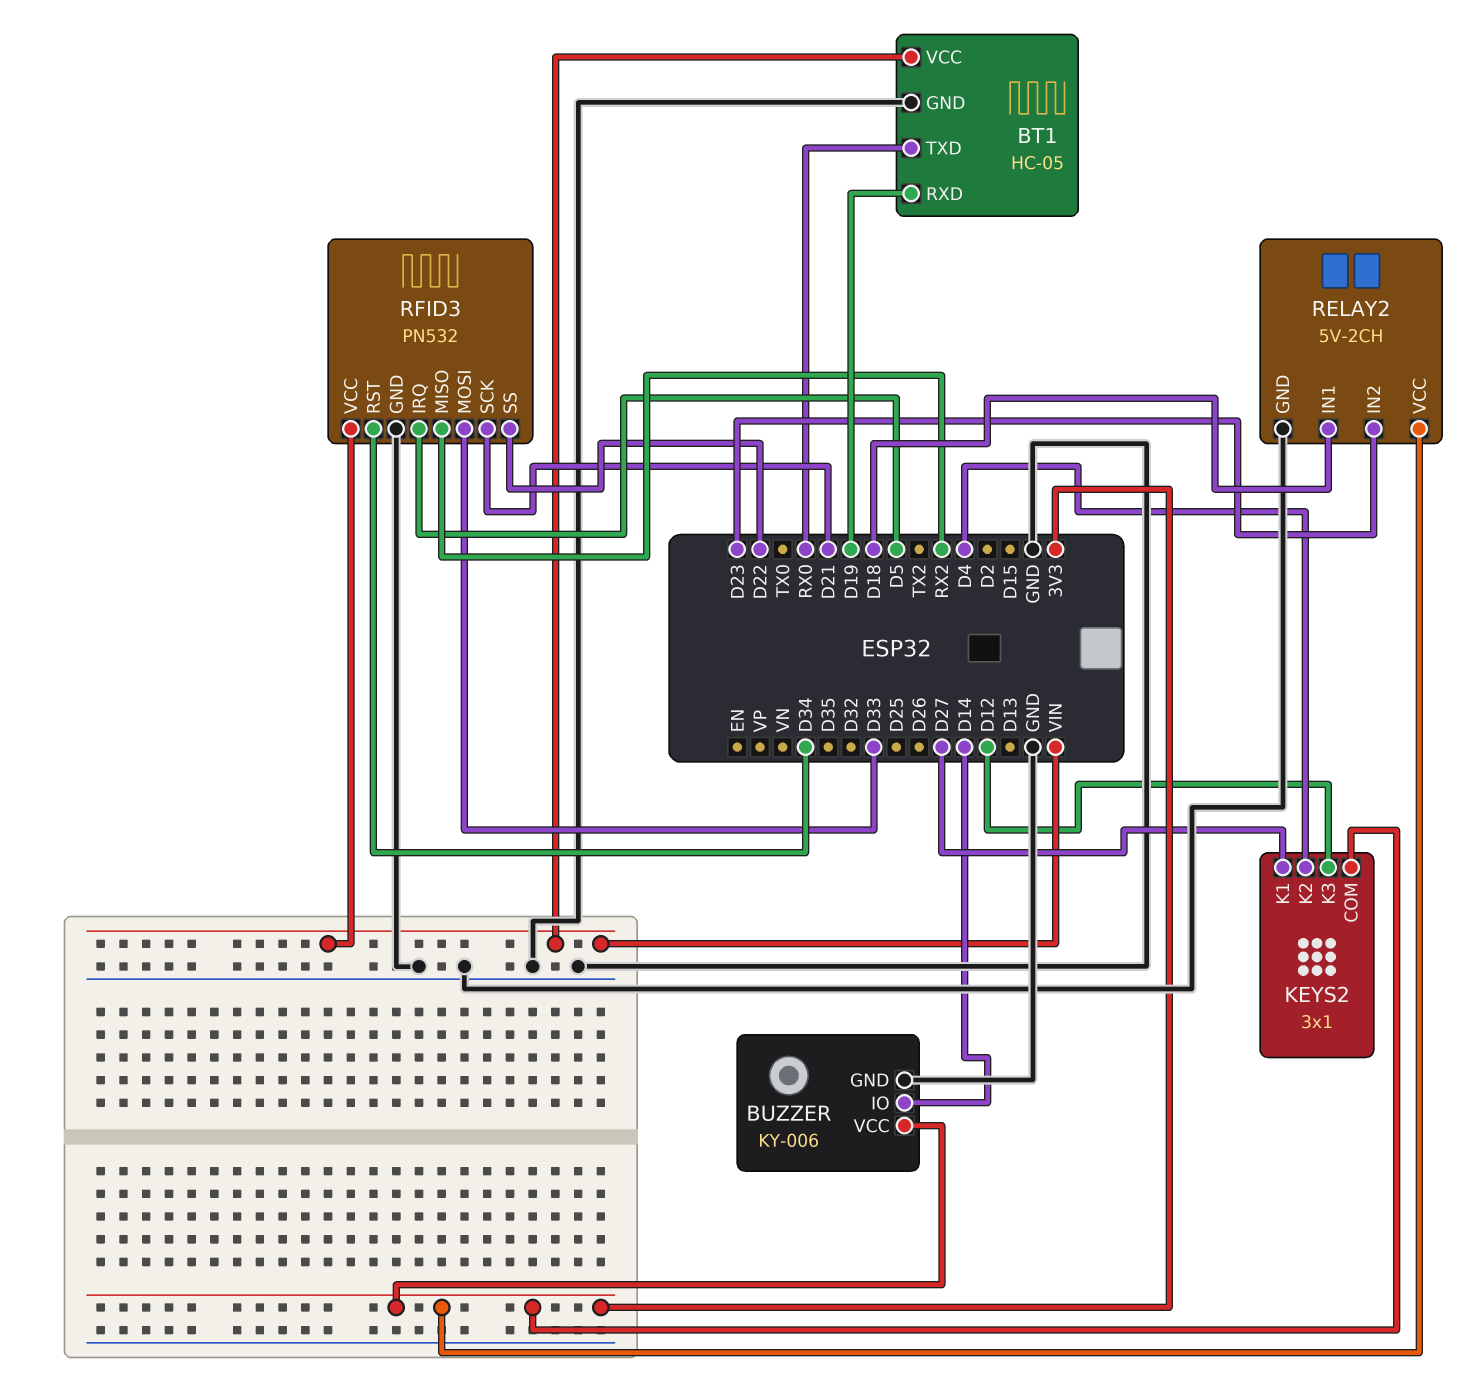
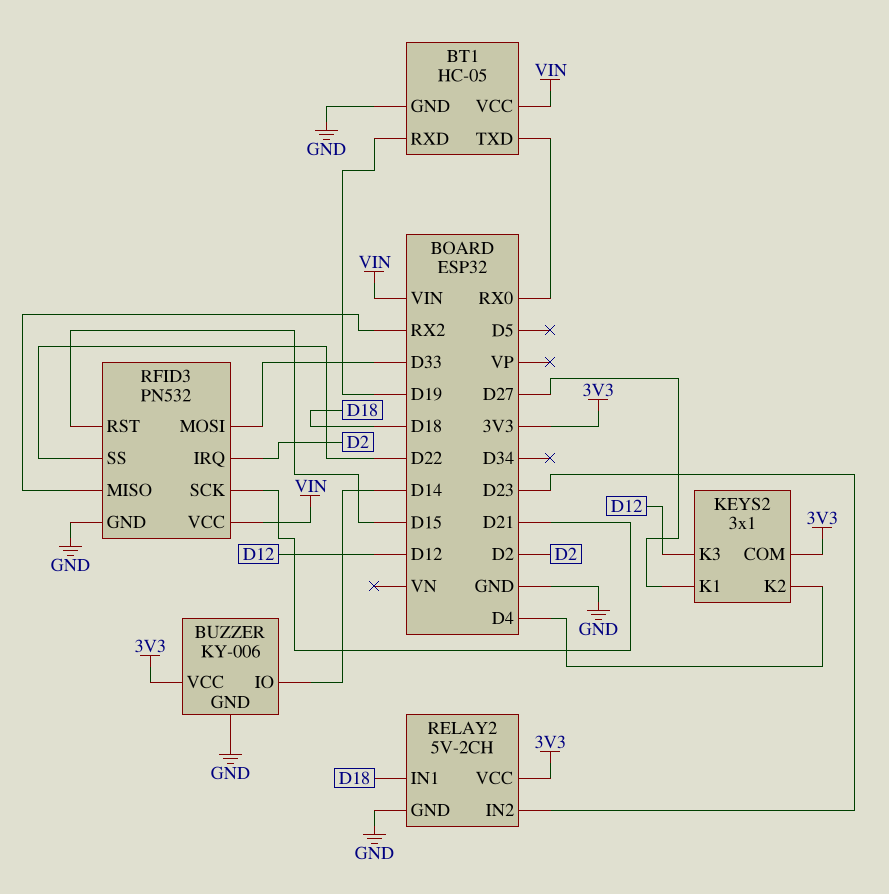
RFID3 pin IRQ: D5 -> D2
RFID3 pin RST: D34 -> D15

